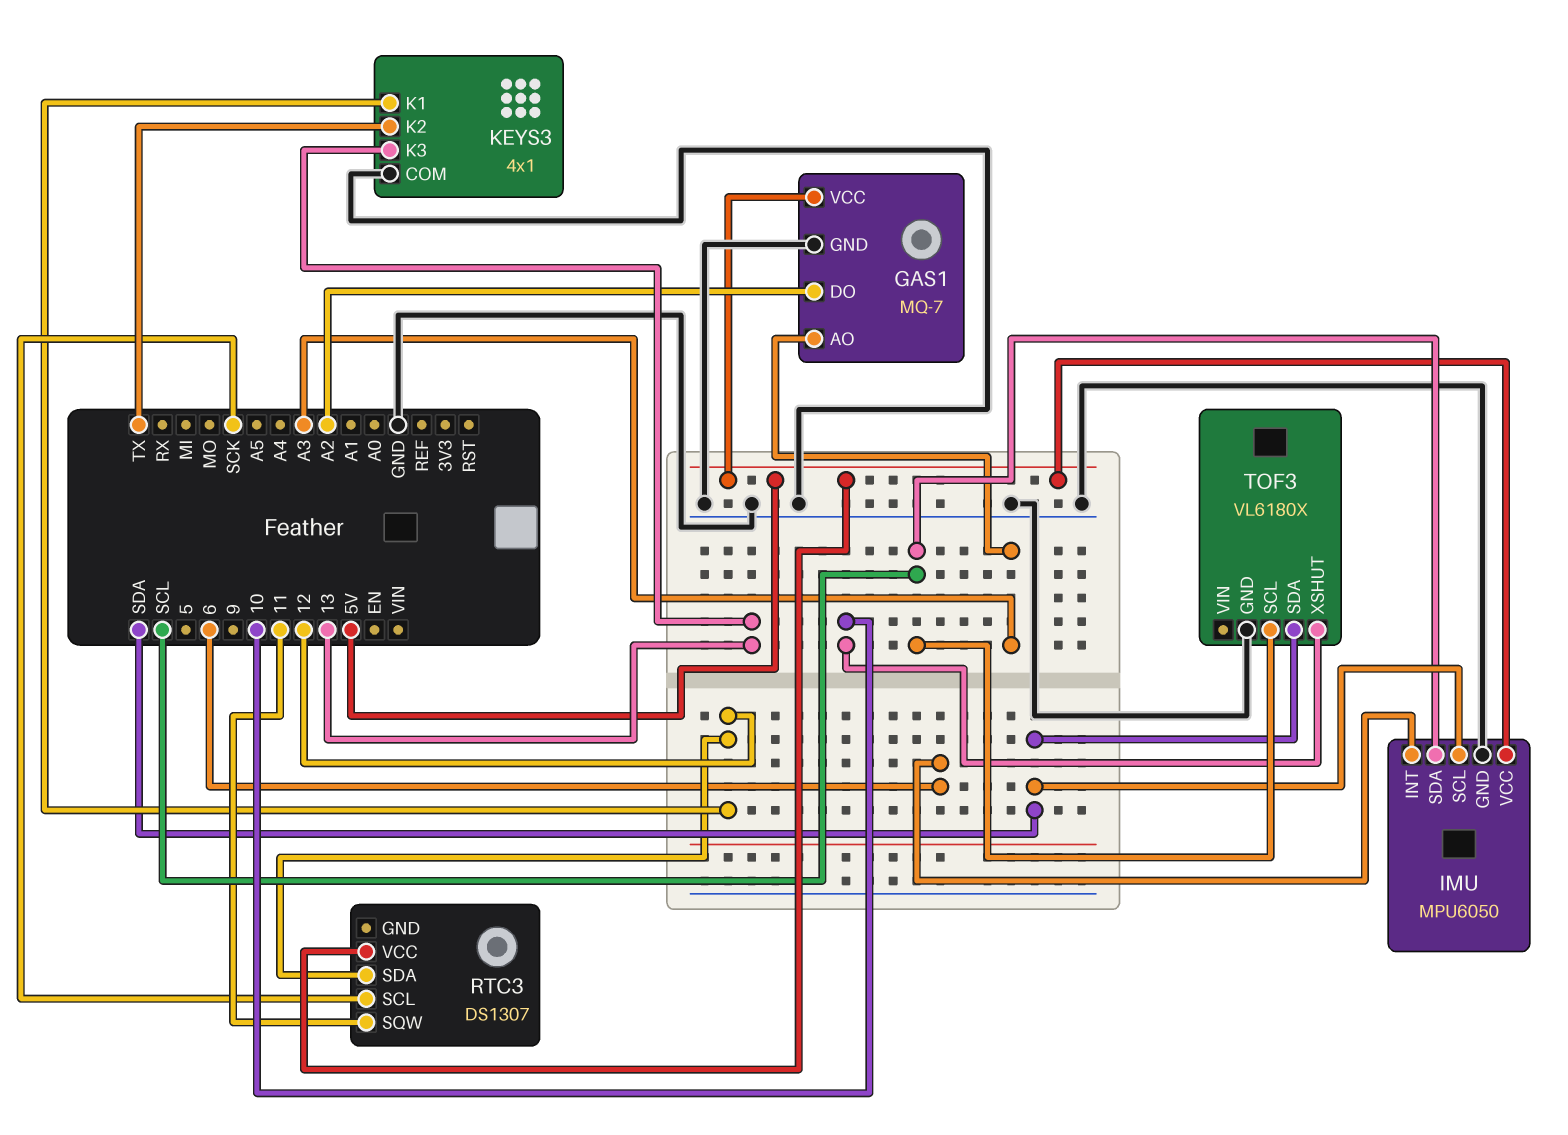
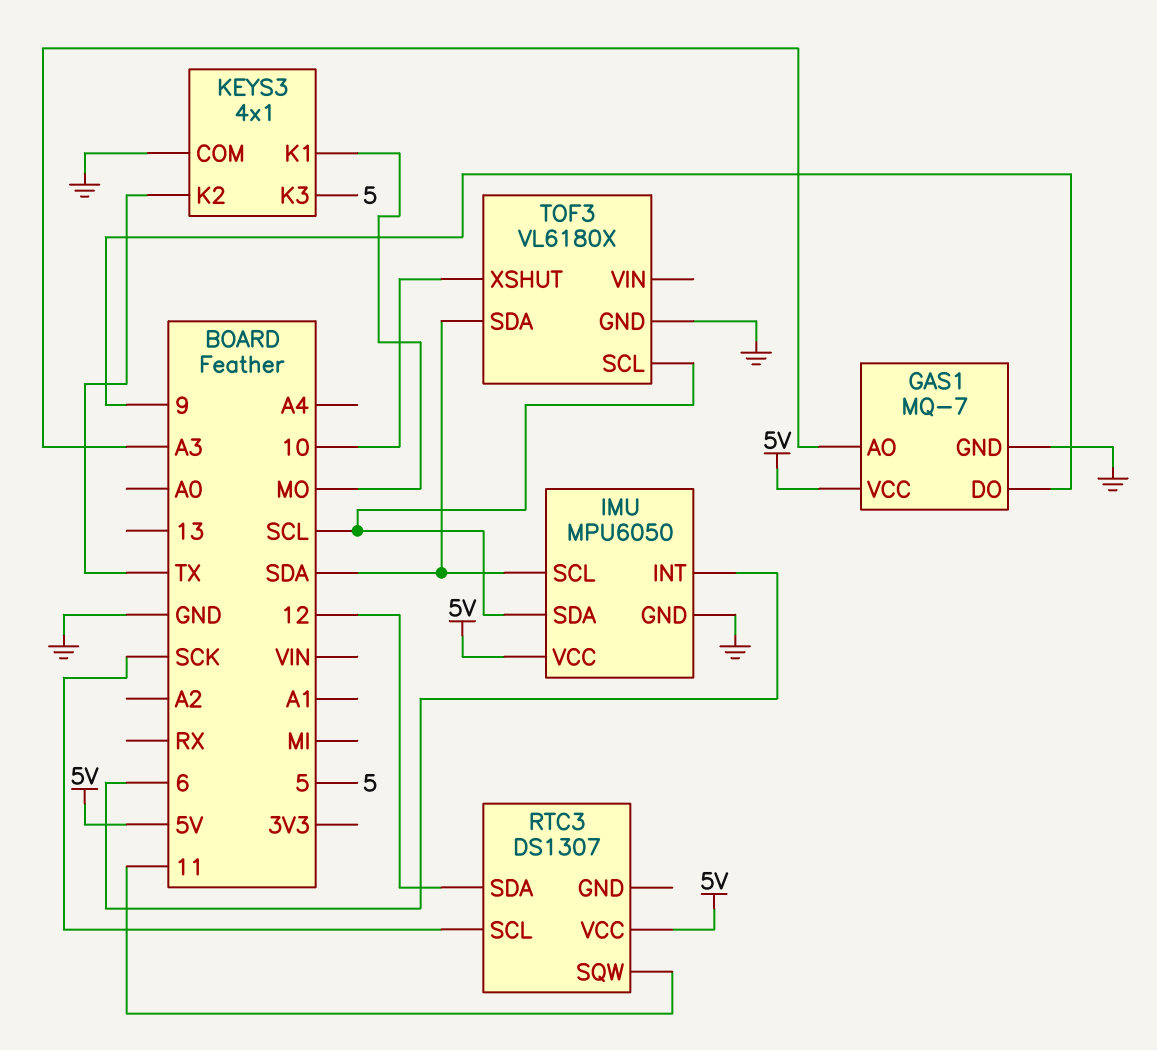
GAS1 pin DO: A2 -> 9
KEYS3 pin K1: 12 -> MO
KEYS3 pin K3: 13 -> 5

